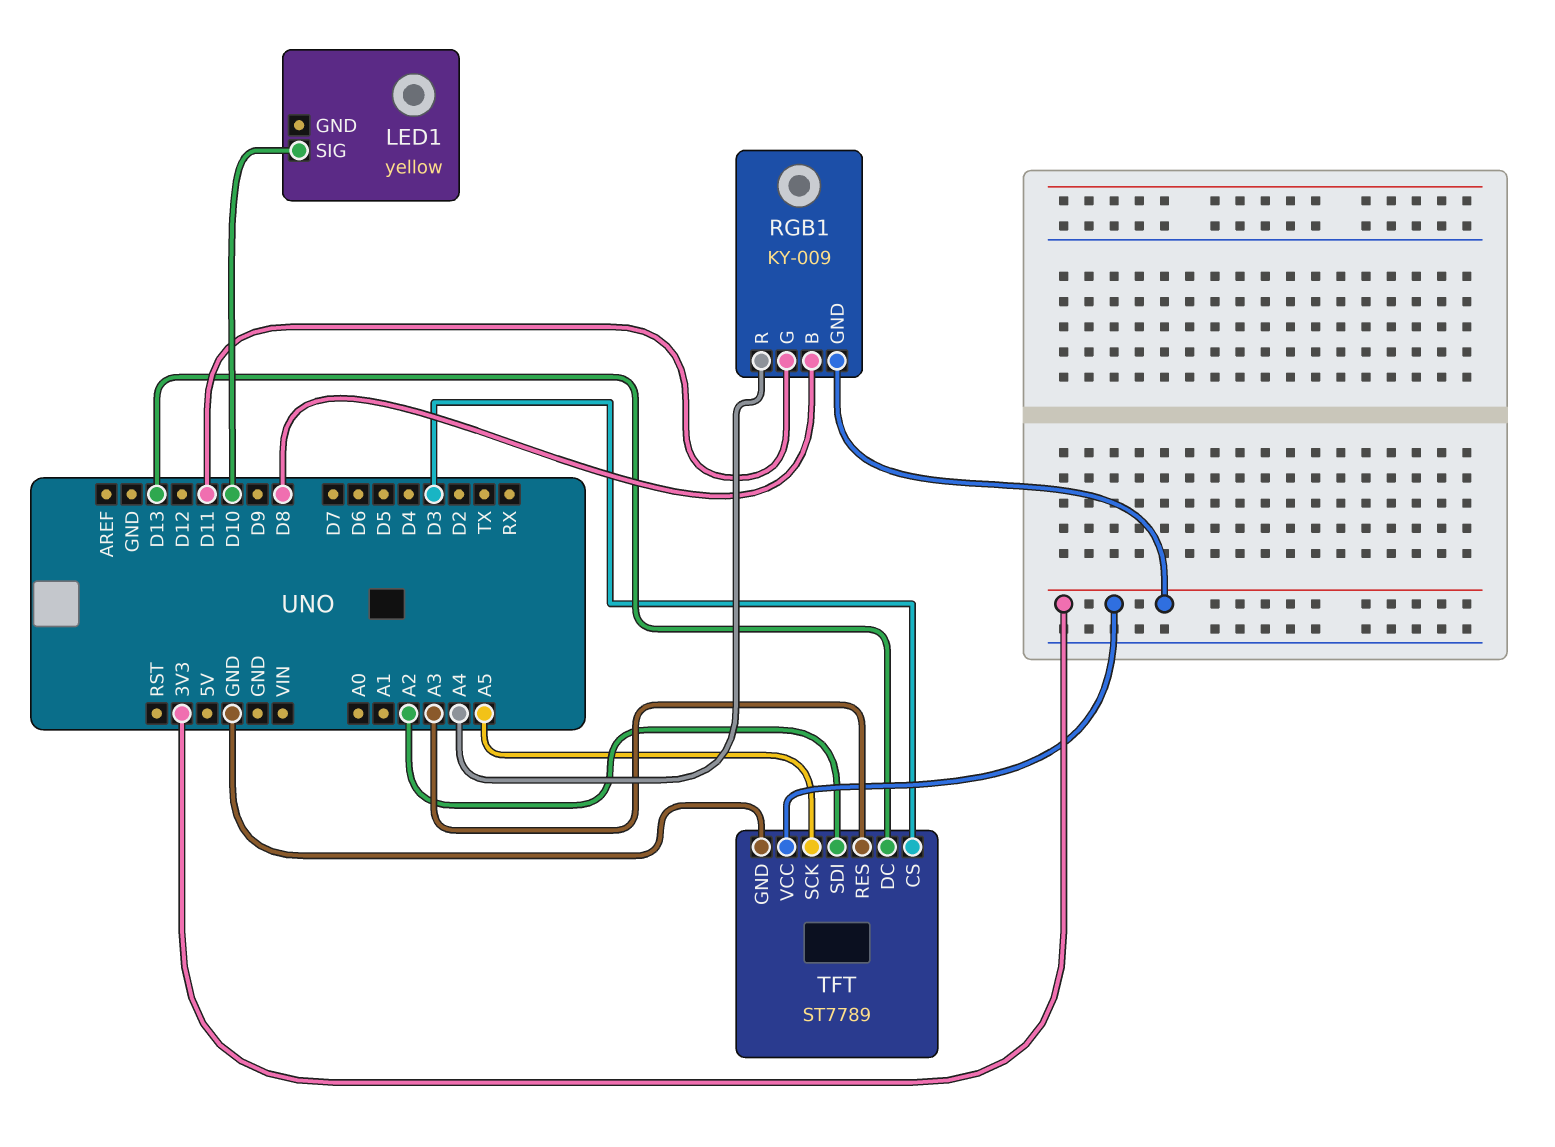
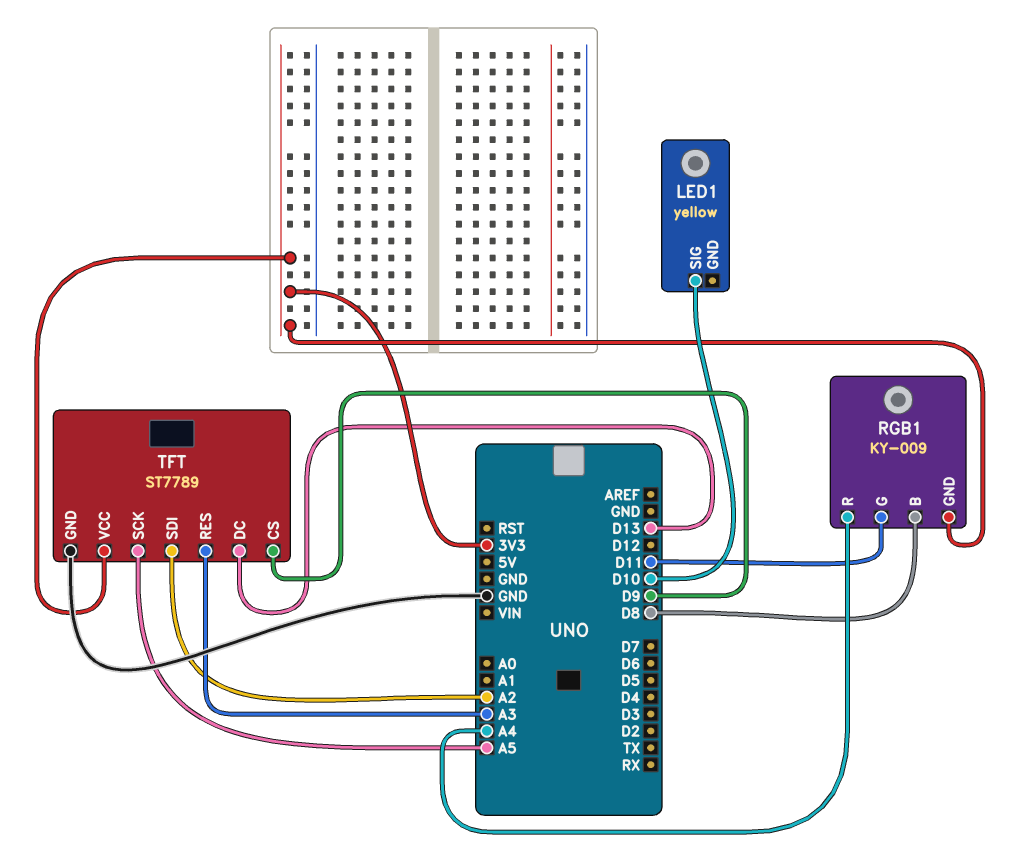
TFT pin CS: D3 -> D9

